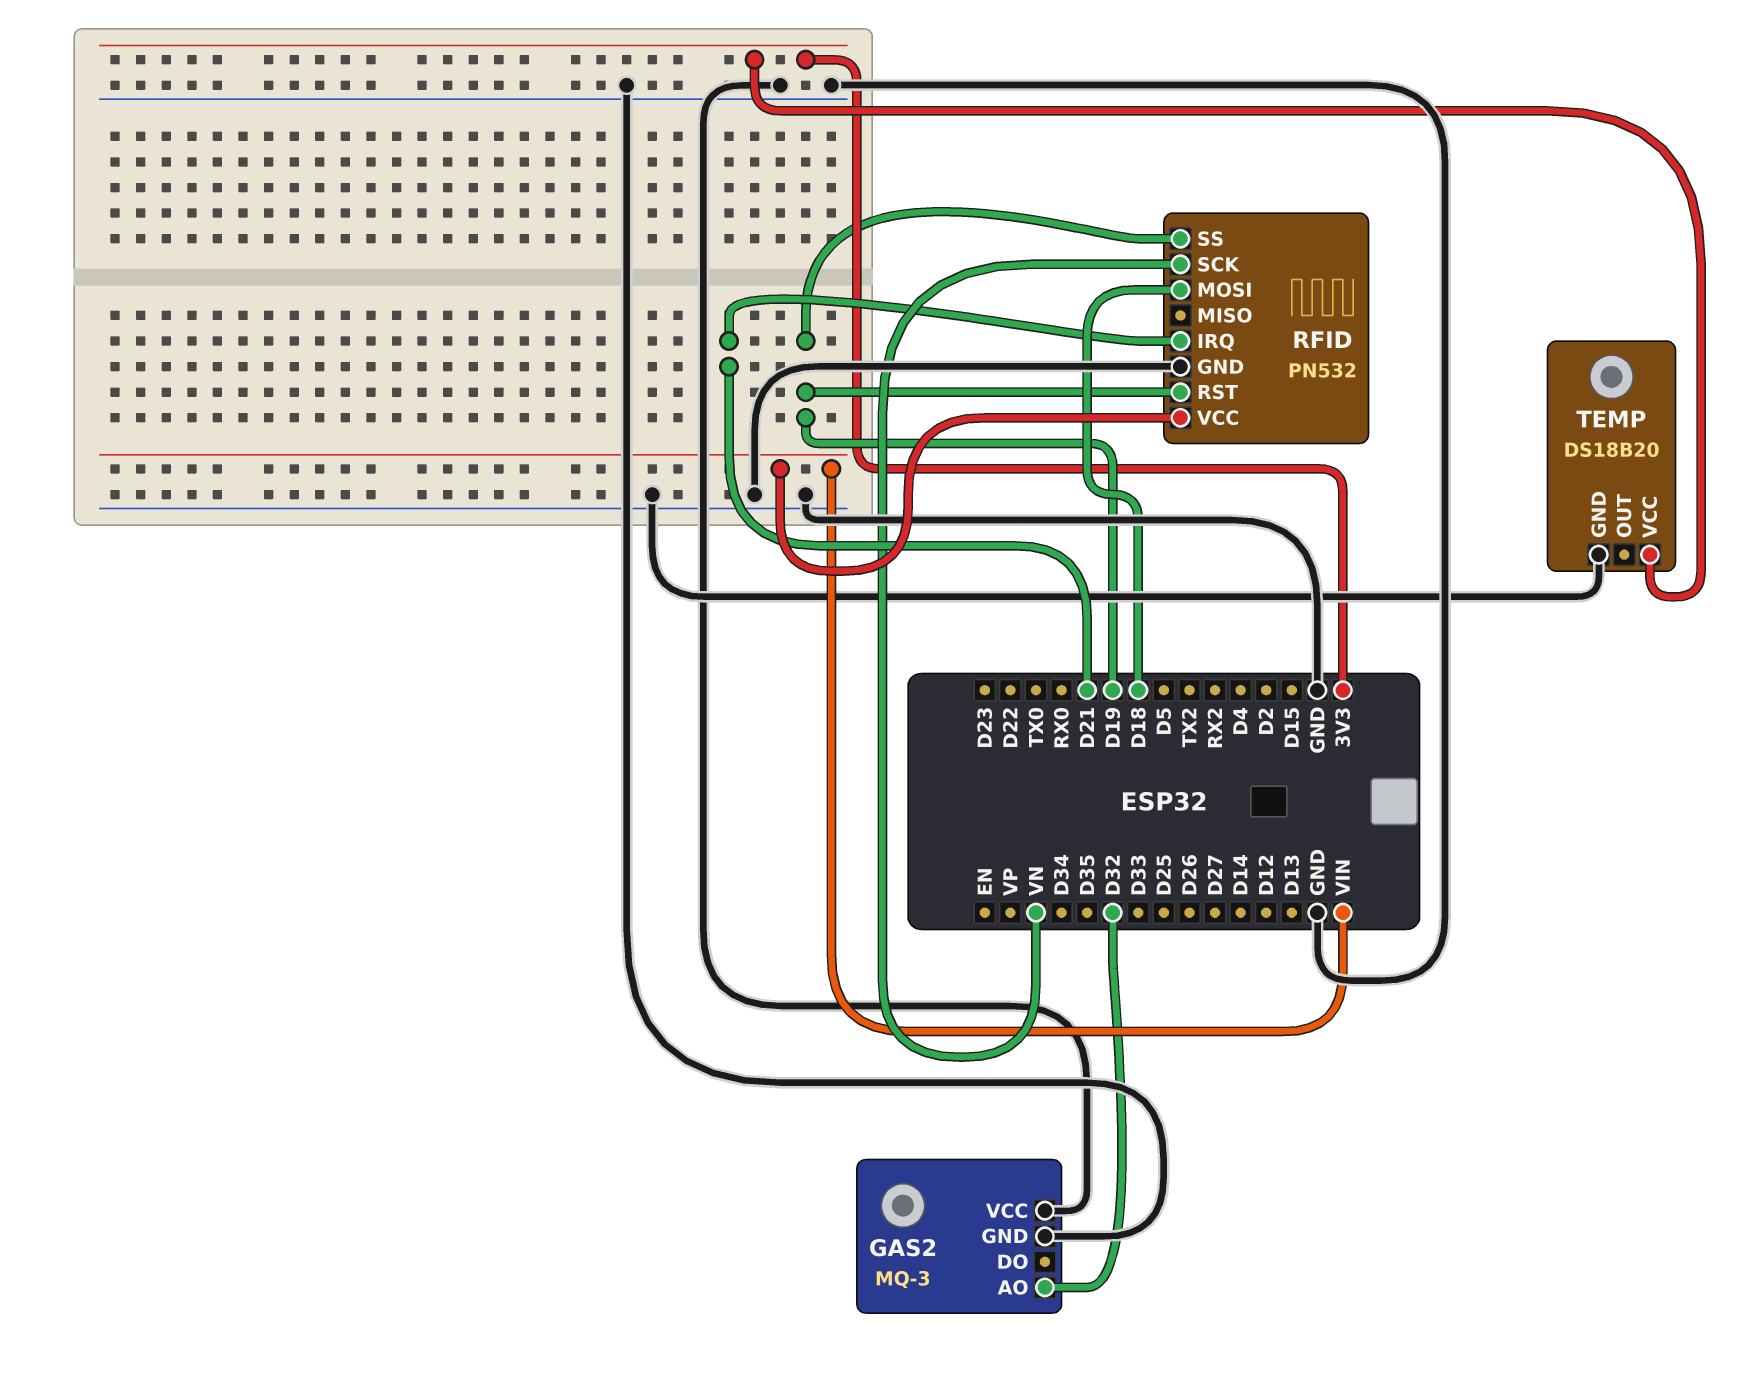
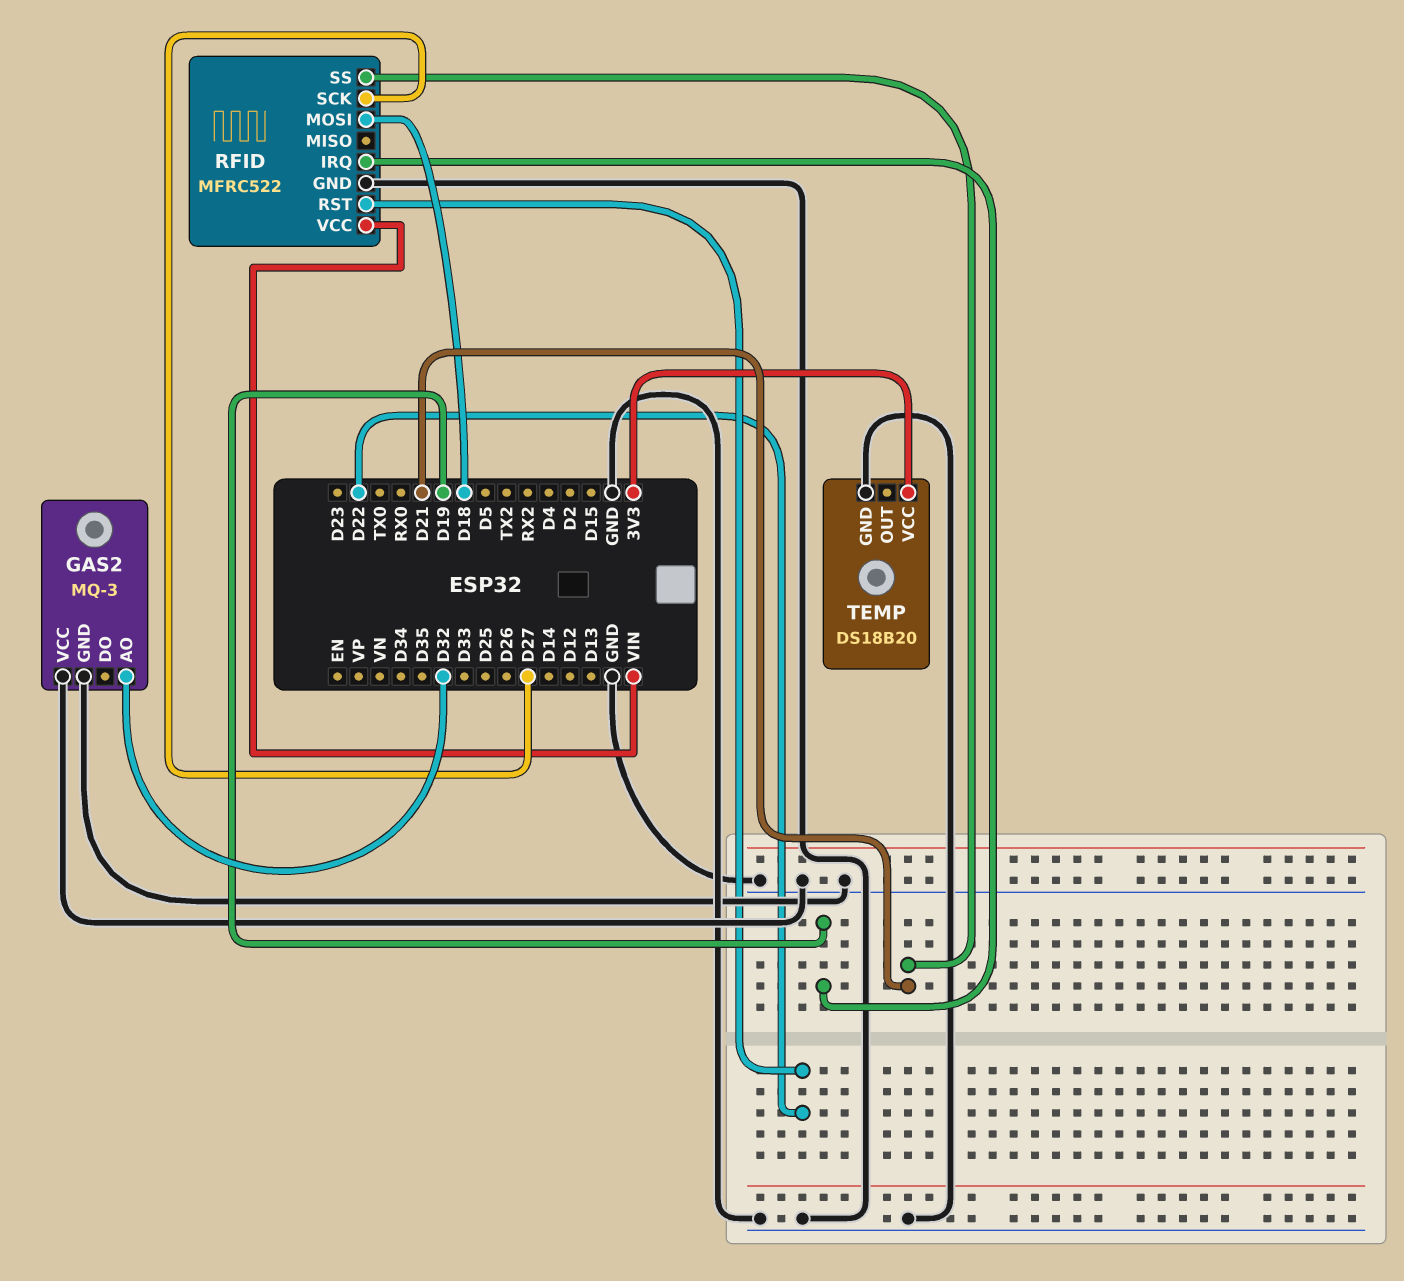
RFID: PN532 -> MFRC522
RFID pin IRQ: D21 -> D19
RFID pin RST: D19 -> D22
RFID pin SCK: VN -> D27
RFID pin SS: D19 -> D21

